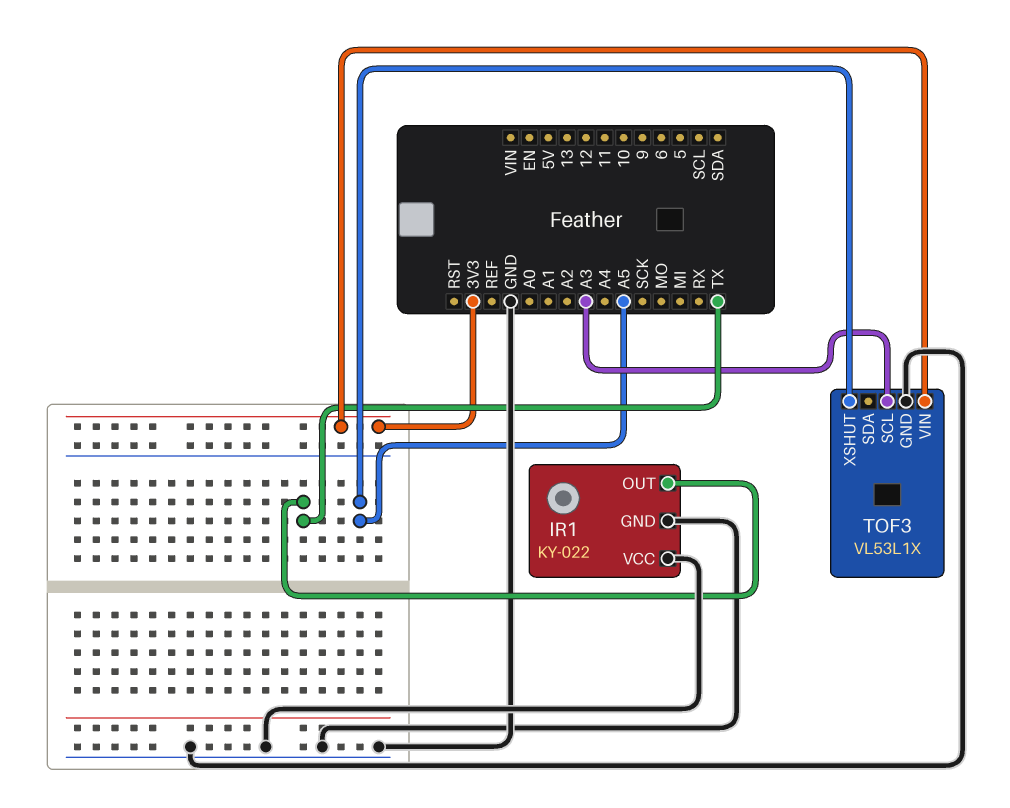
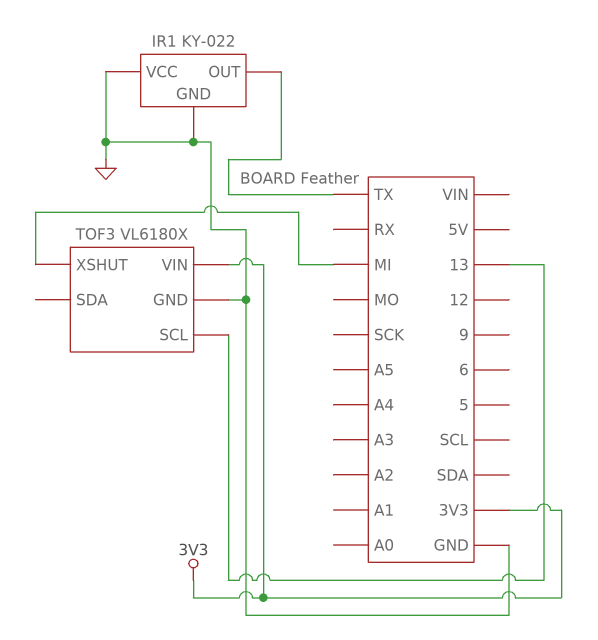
TOF3: VL53L1X -> VL6180X
TOF3 pin SCL: A3 -> 13
TOF3 pin XSHUT: A5 -> MI

